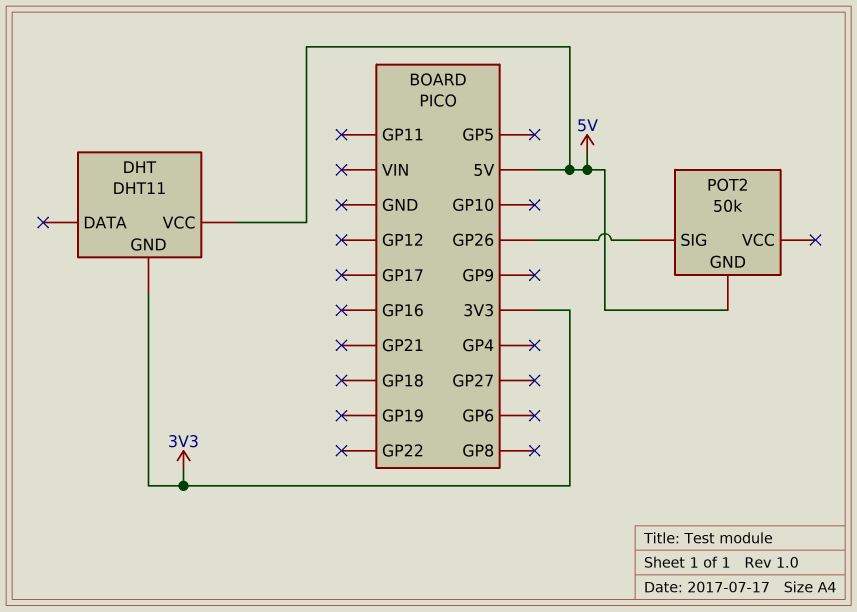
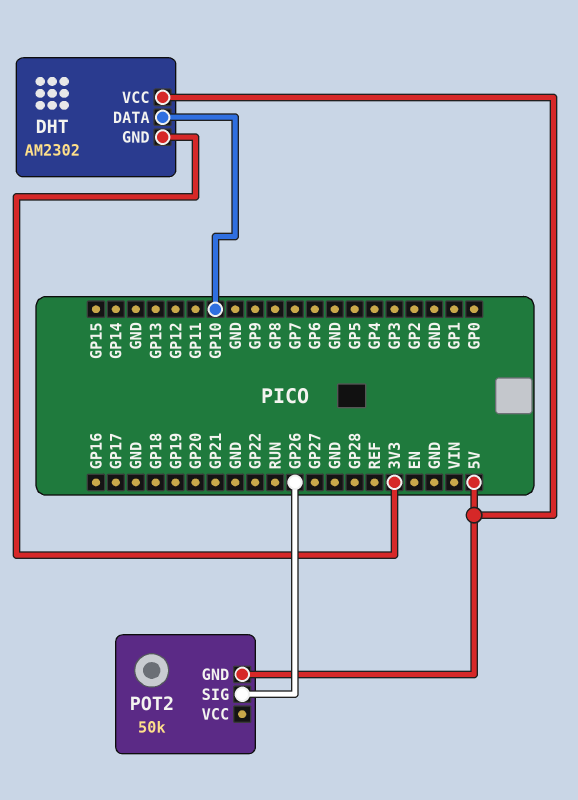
DHT: DHT11 -> AM2302
DHT pin DATA: none -> GP10

